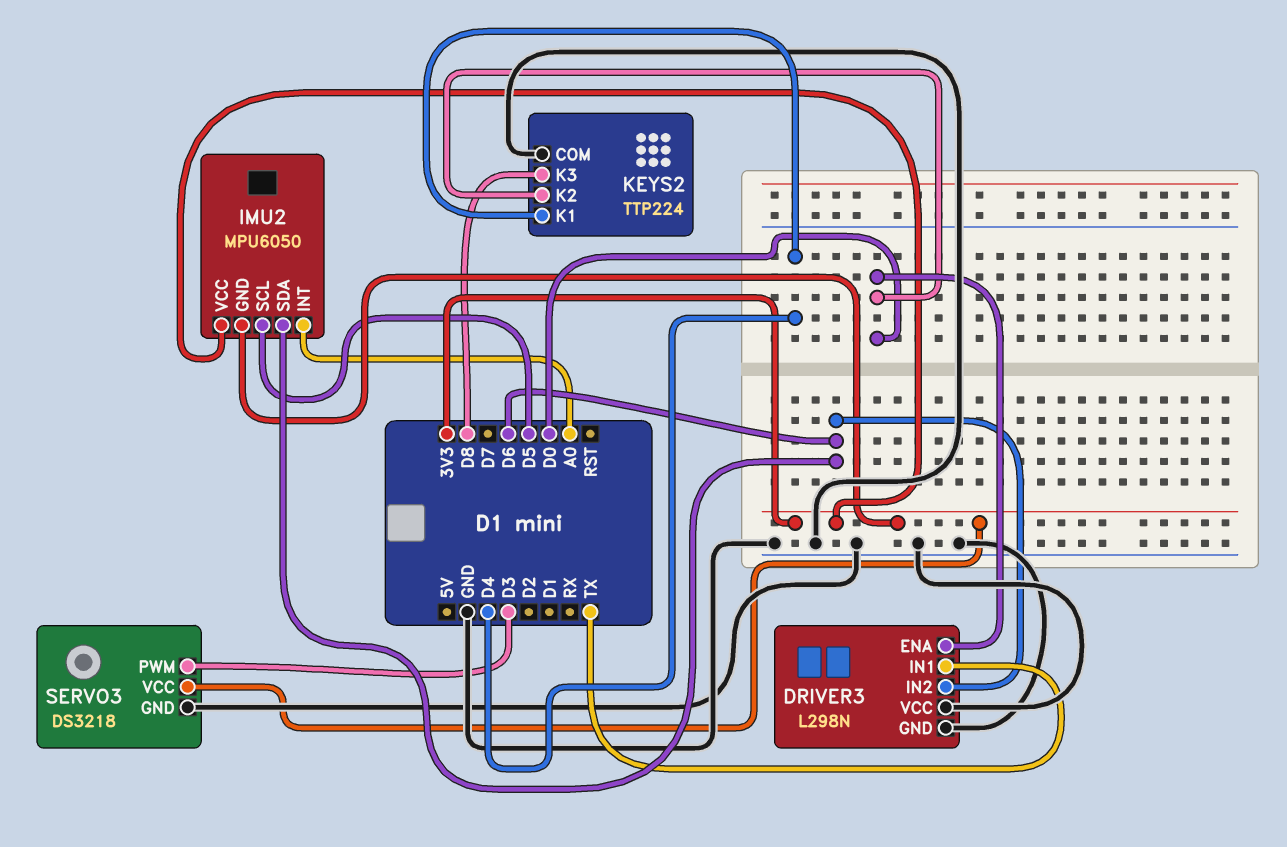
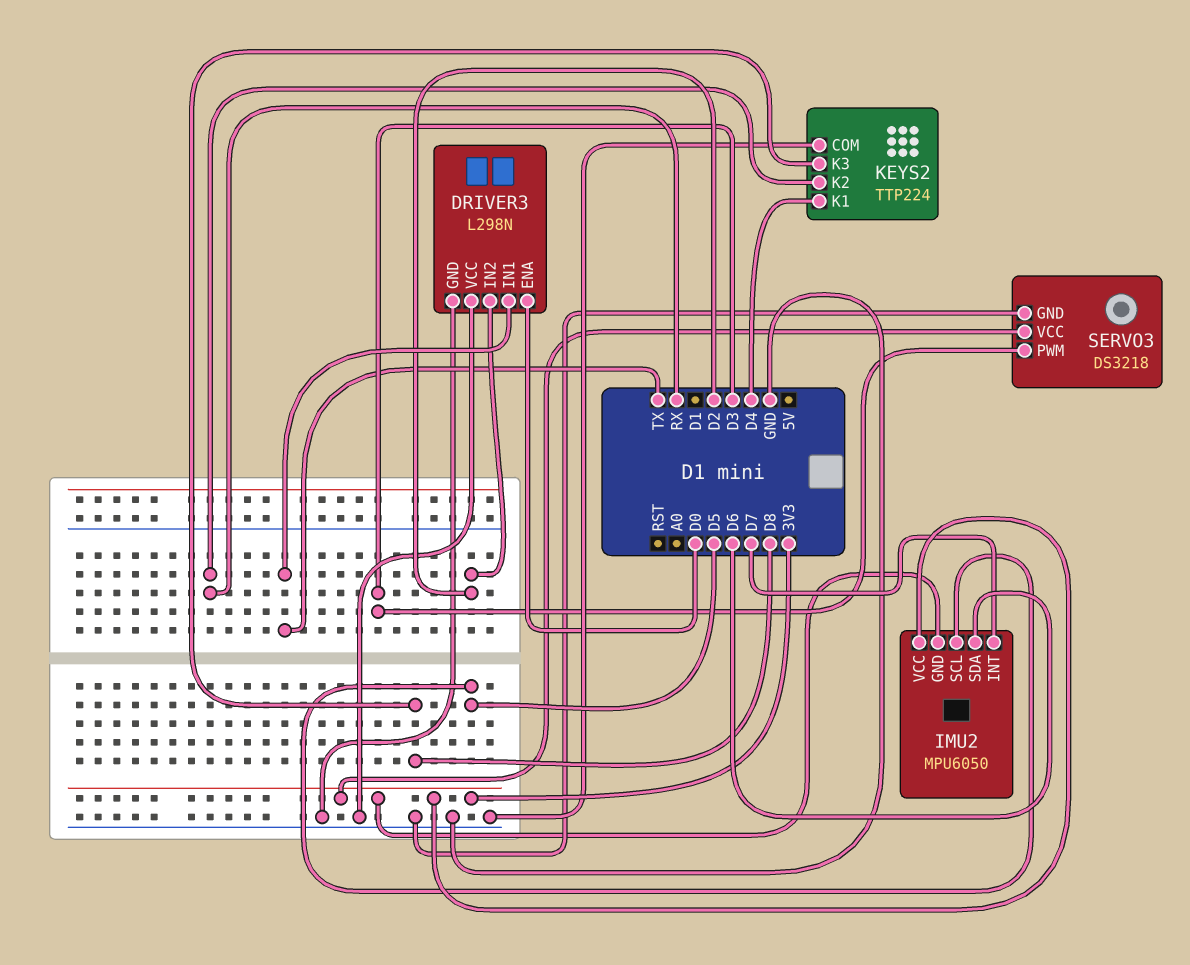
DRIVER3 pin IN2: D6 -> D2
IMU2 pin INT: A0 -> D7
KEYS2 pin K2: D0 -> RX

